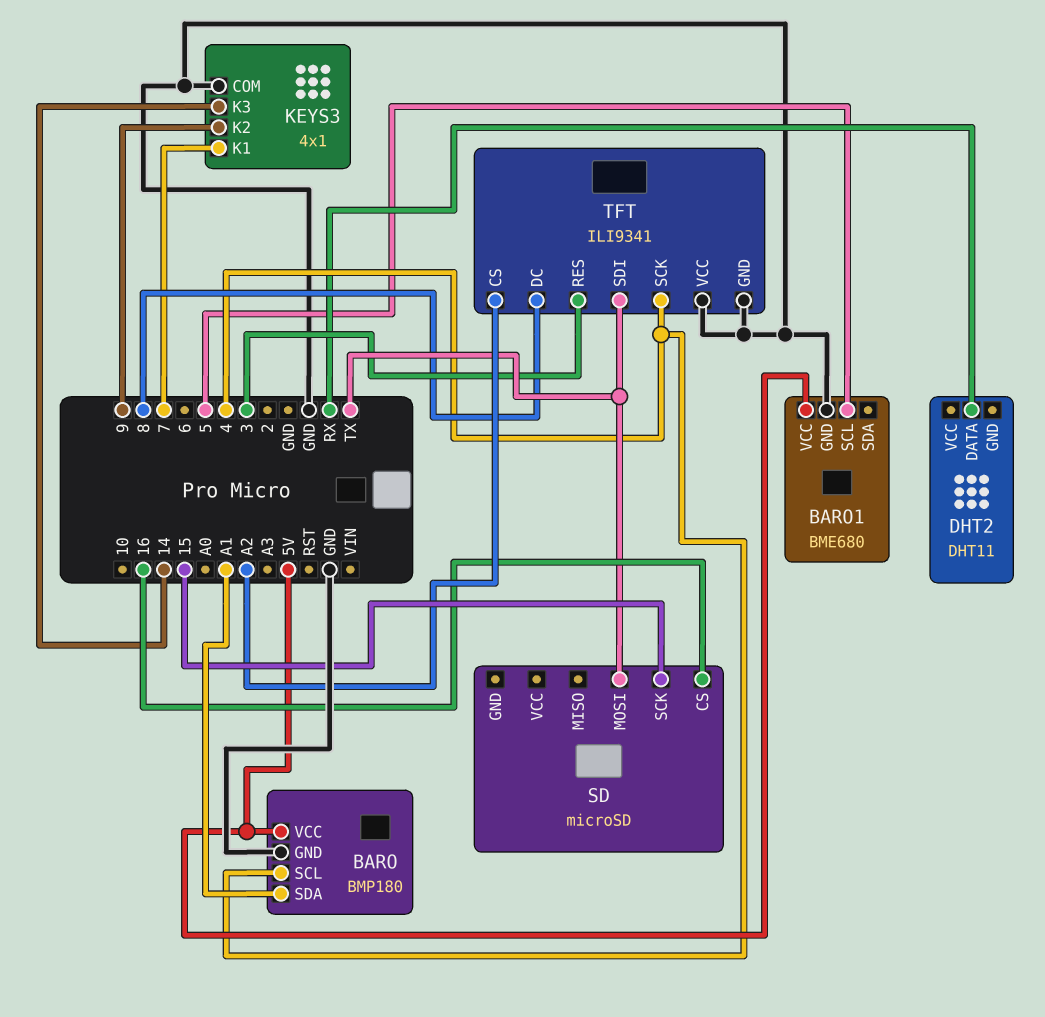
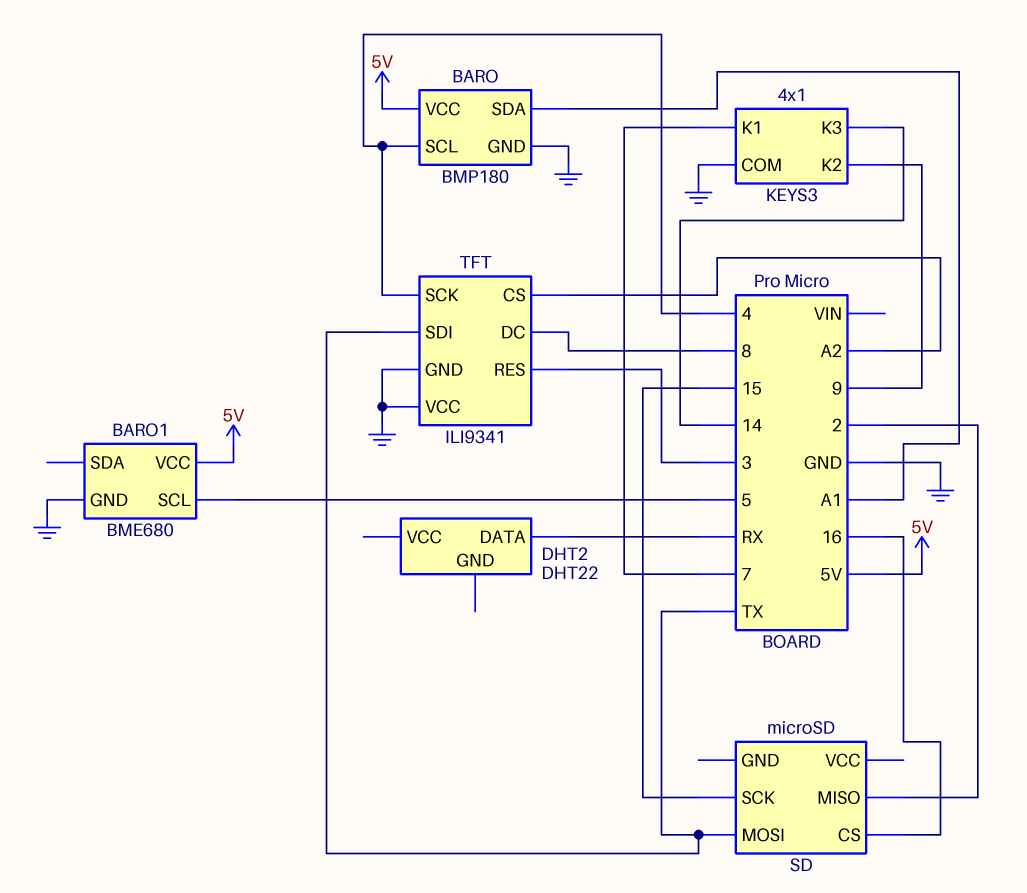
DHT2: DHT11 -> DHT22
SD pin MISO: none -> 2

